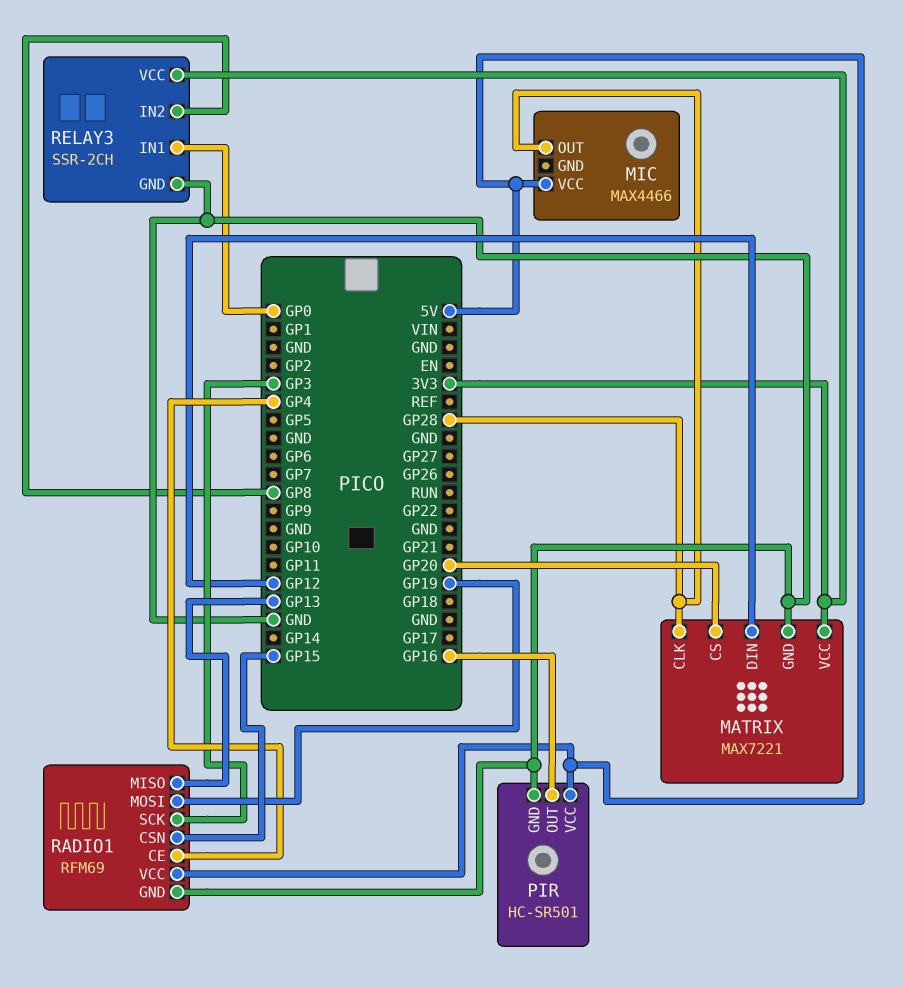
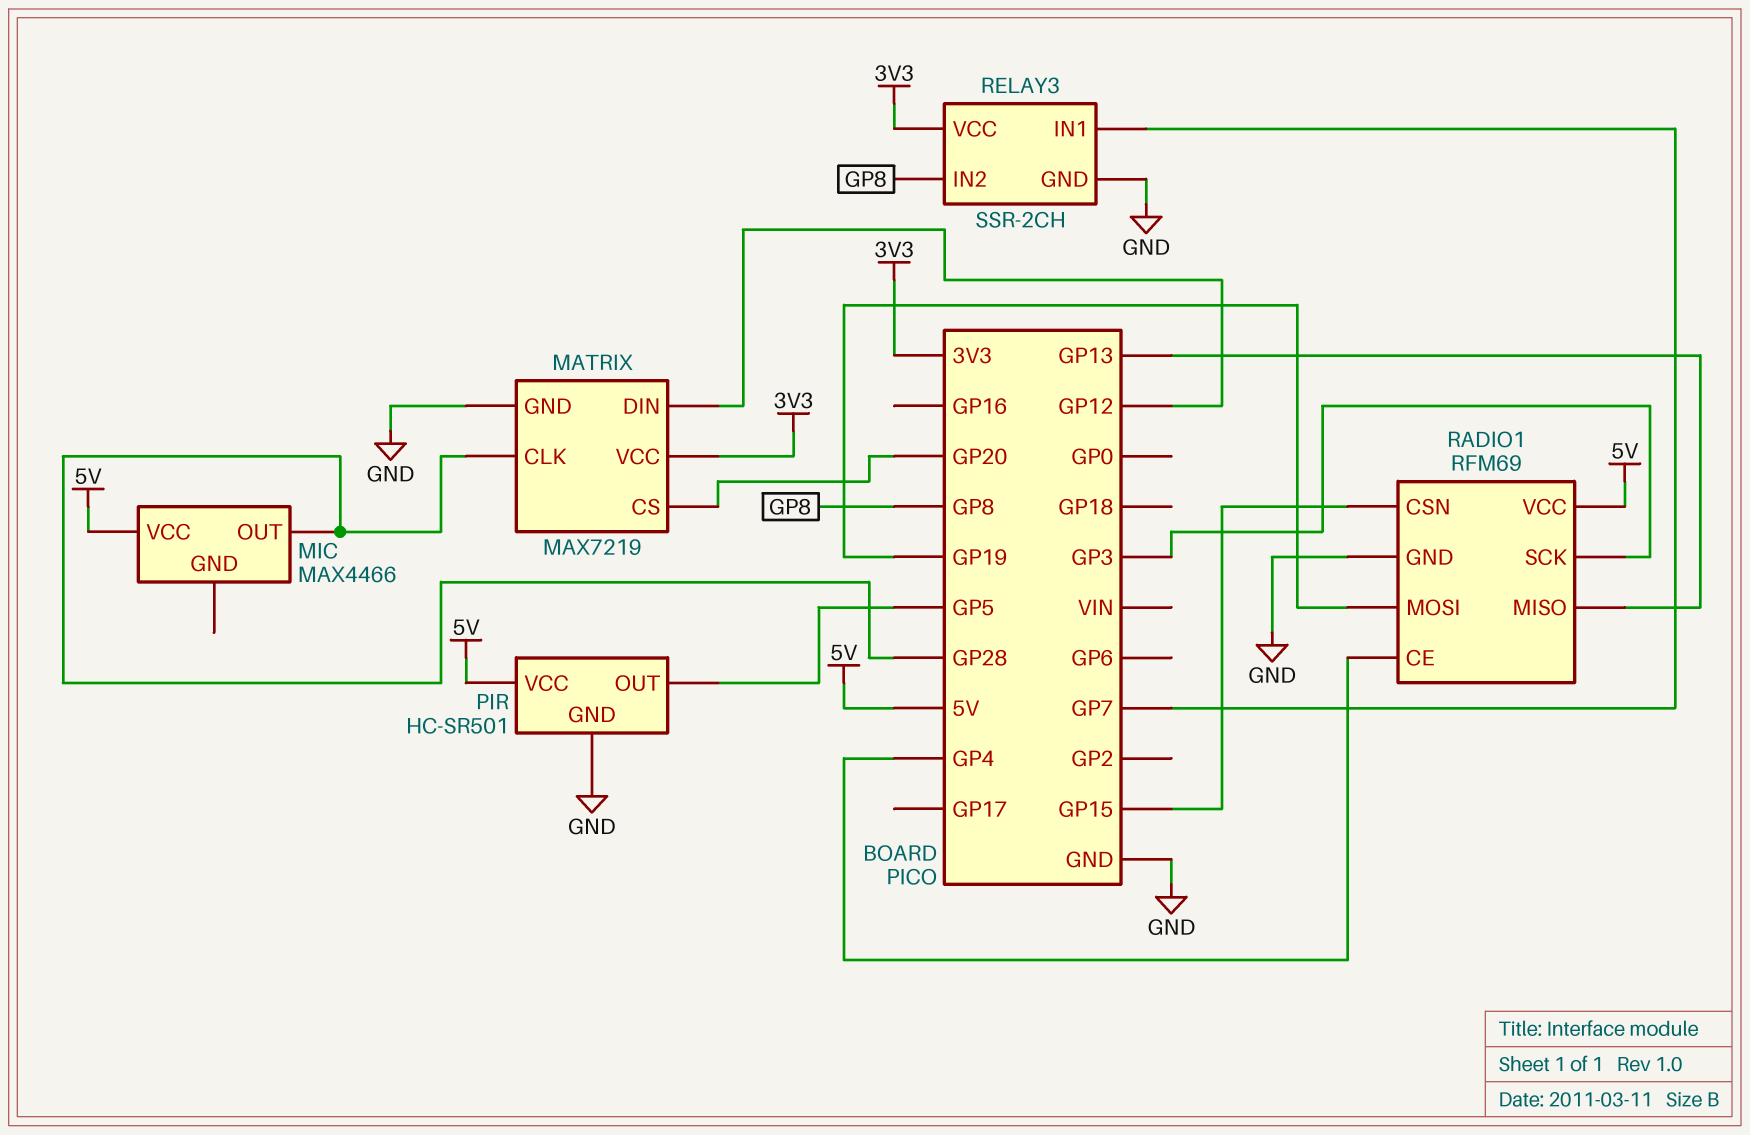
MATRIX: MAX7221 -> MAX7219
PIR pin OUT: GP16 -> GP5
RELAY3 pin IN1: GP0 -> GP7

